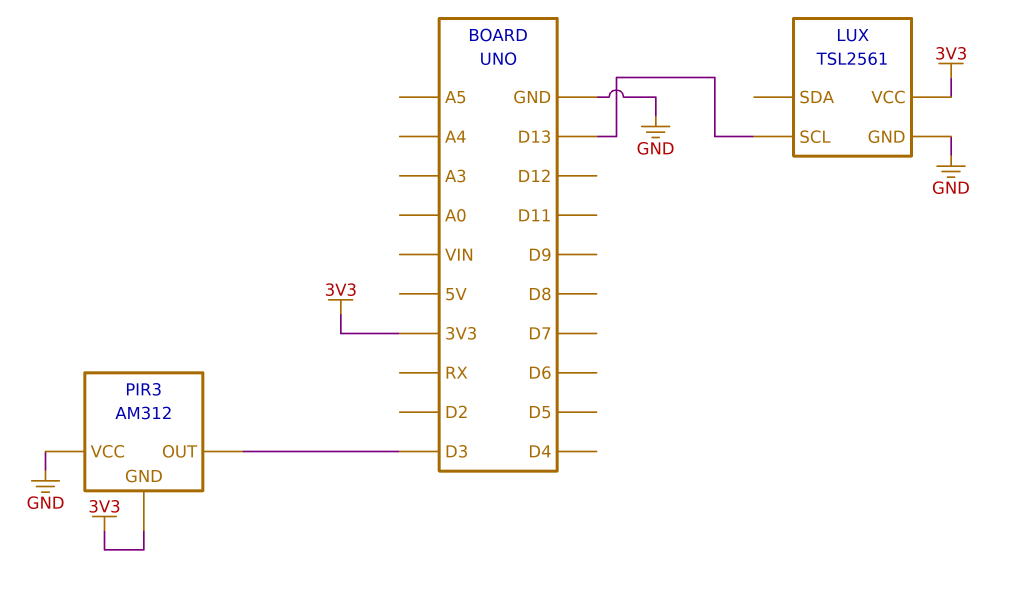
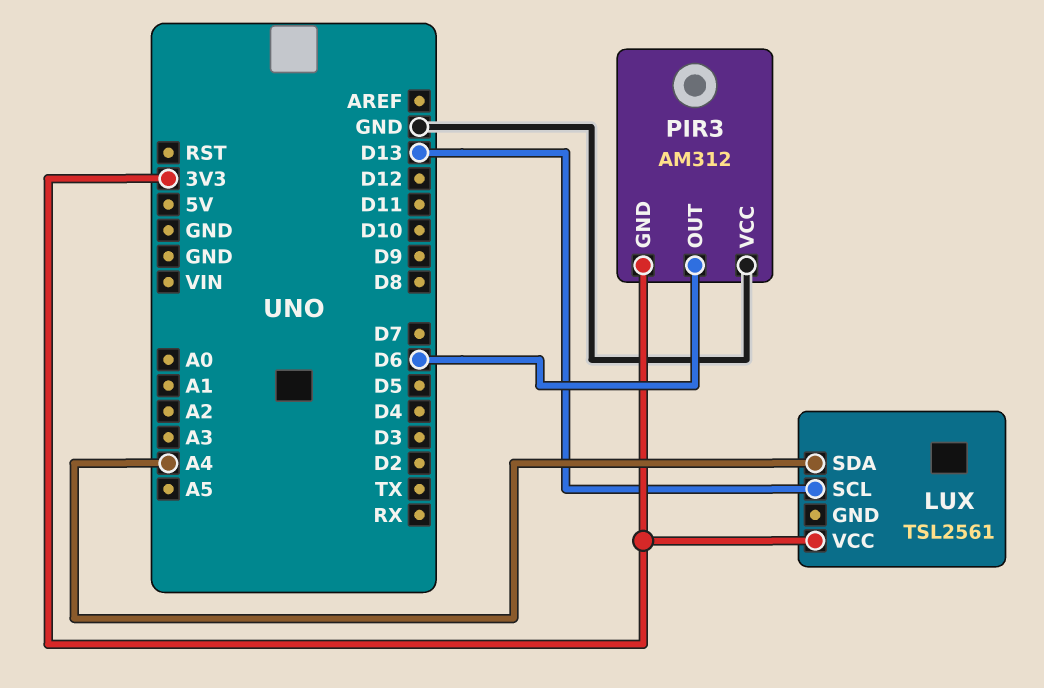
LUX pin GND: GND -> none
LUX pin SDA: none -> A4
PIR3 pin OUT: D3 -> D6

